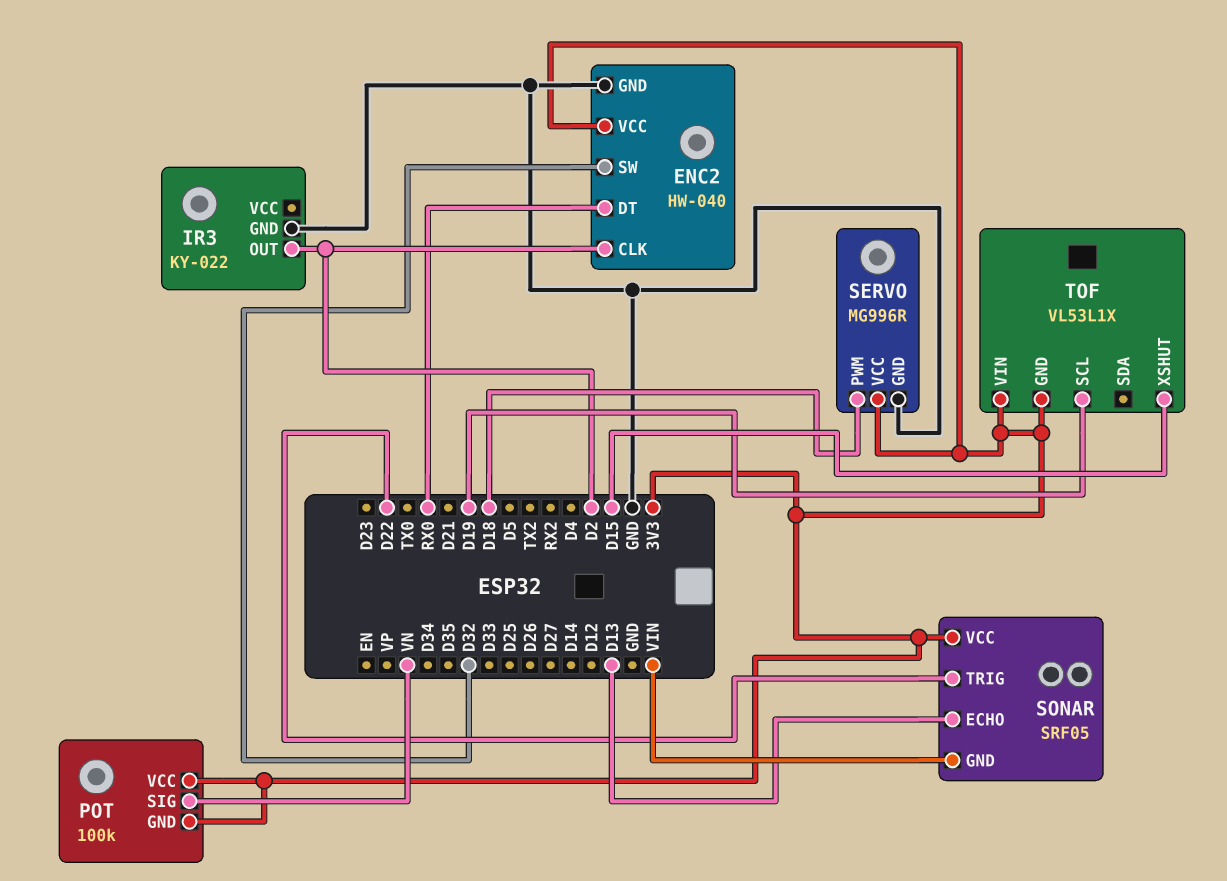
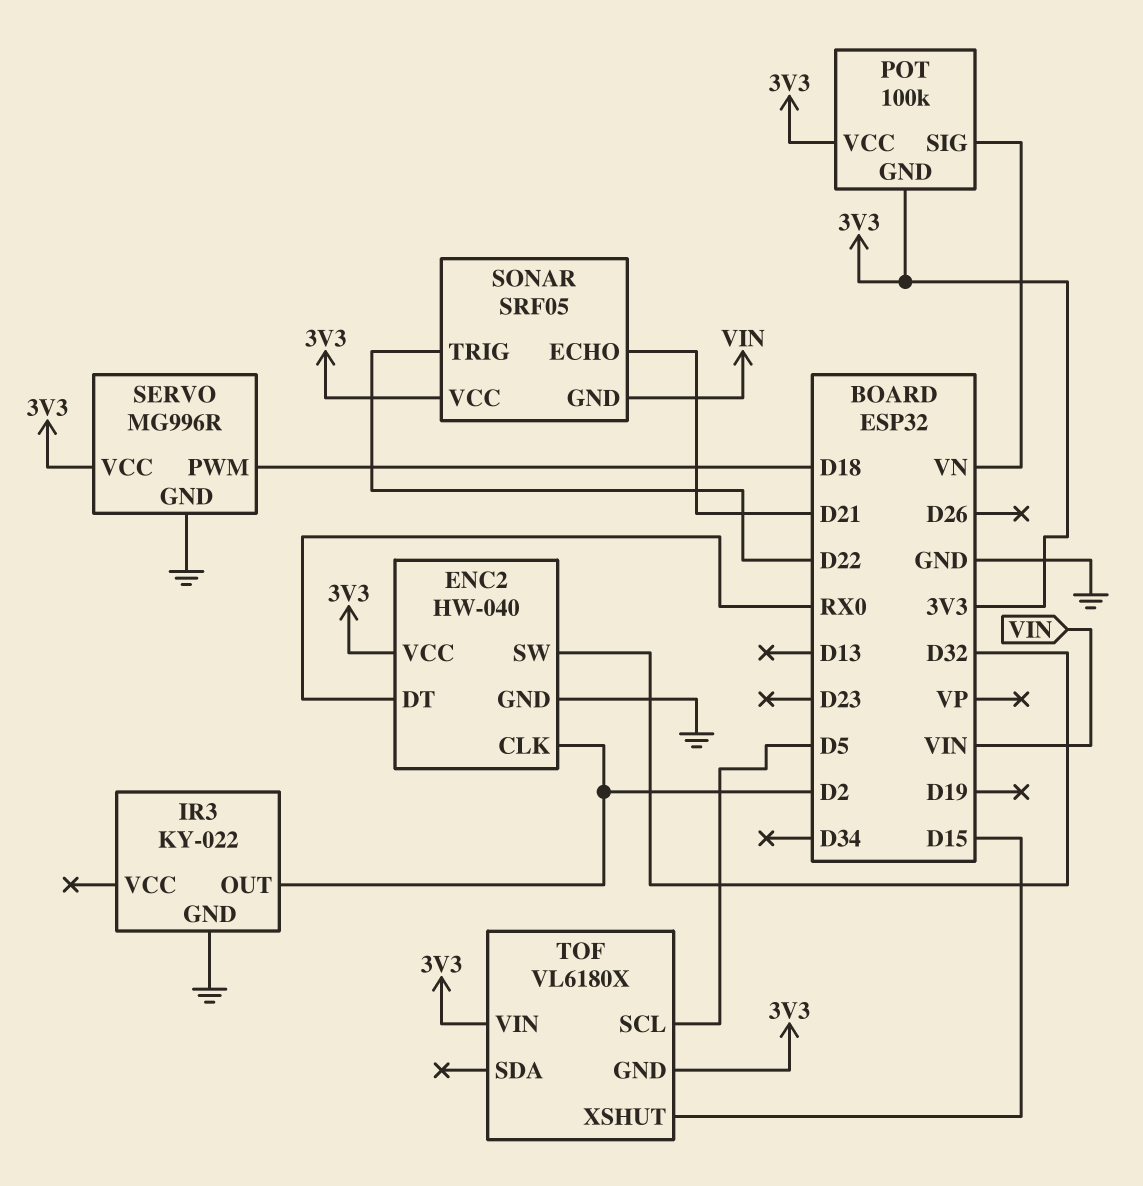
SONAR pin ECHO: D13 -> D21
TOF: VL53L1X -> VL6180X
TOF pin SCL: D19 -> D5

